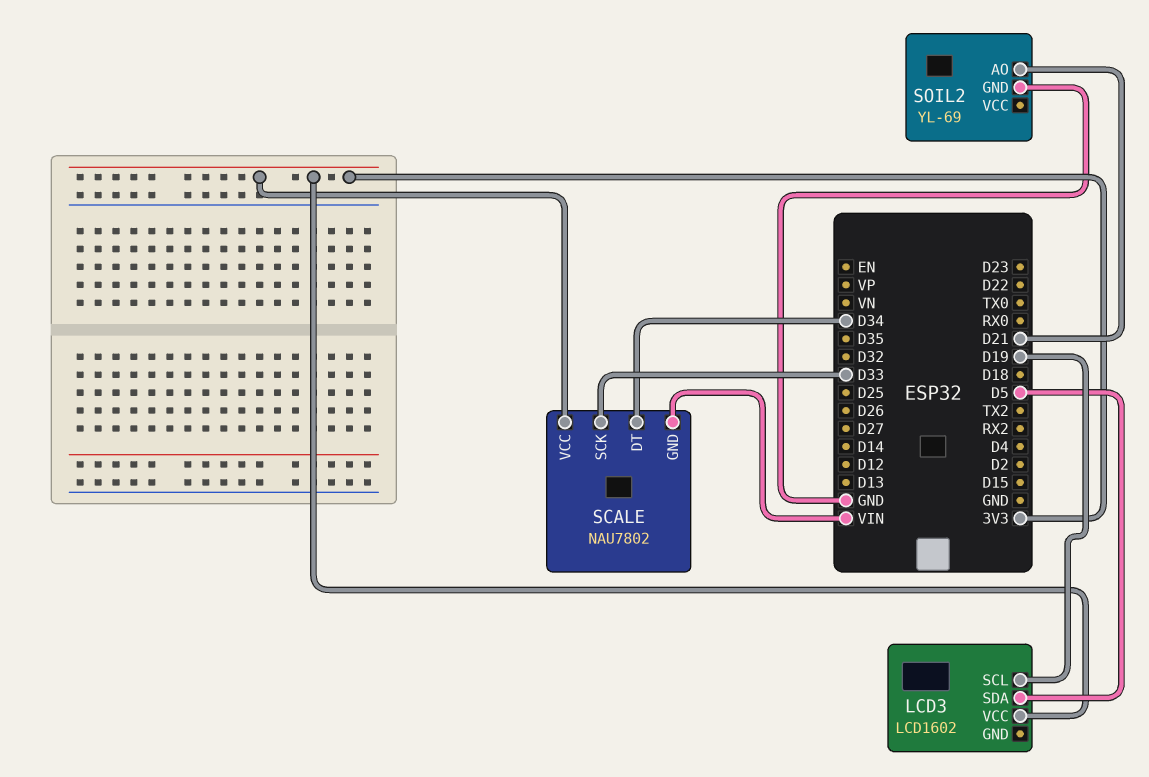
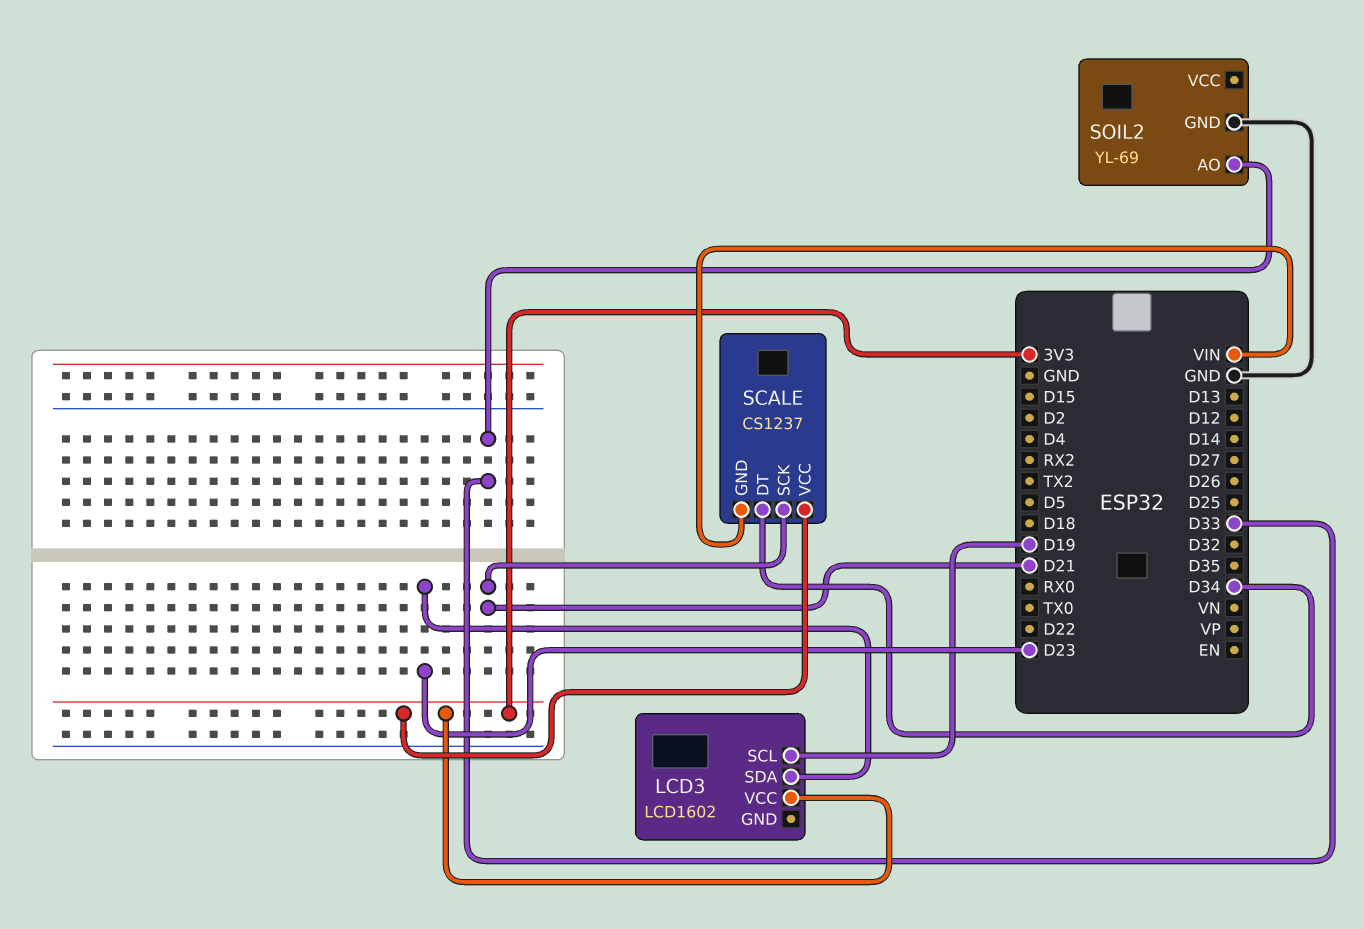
LCD3 pin SDA: D5 -> D23
SCALE: NAU7802 -> CS1237
SCALE pin SCK: D33 -> D21
SOIL2 pin AO: D21 -> D33

